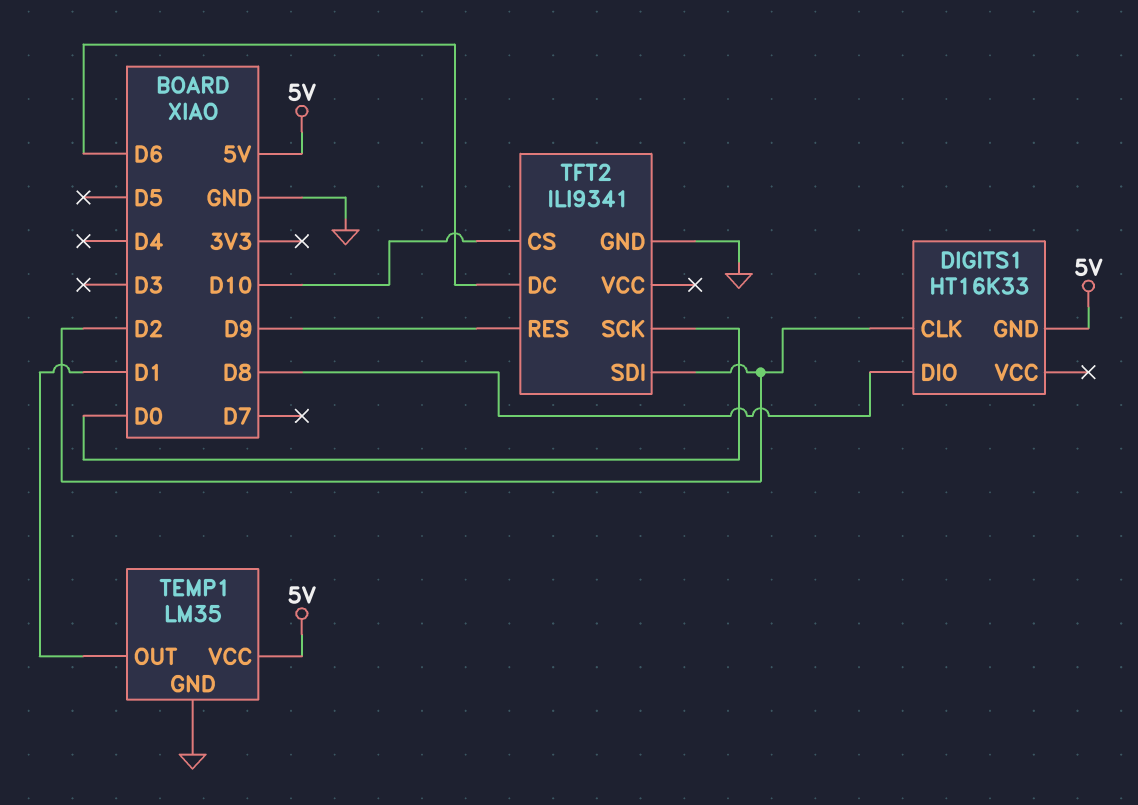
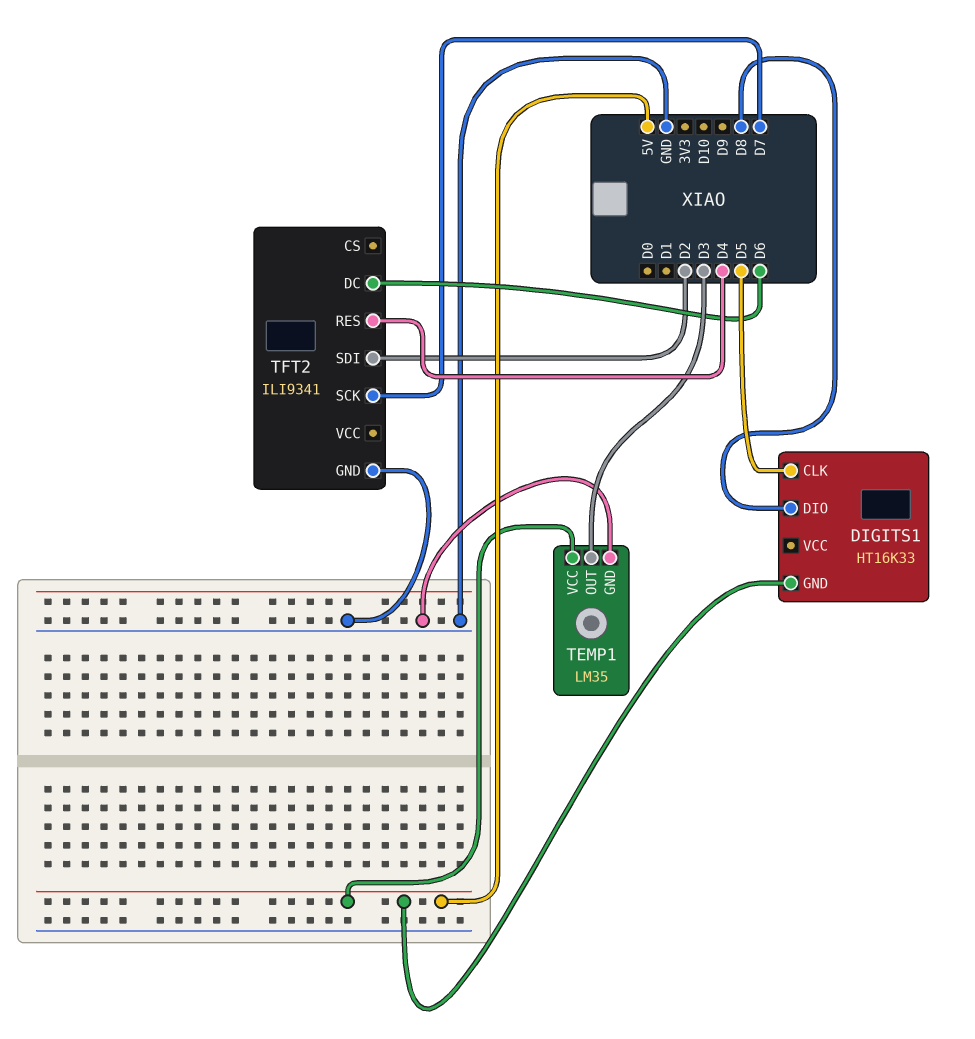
DIGITS1 pin CLK: D2 -> D5
TEMP1 pin OUT: D1 -> D3
TFT2 pin CS: D10 -> none
TFT2 pin RES: D9 -> D4
TFT2 pin SCK: D0 -> D7

